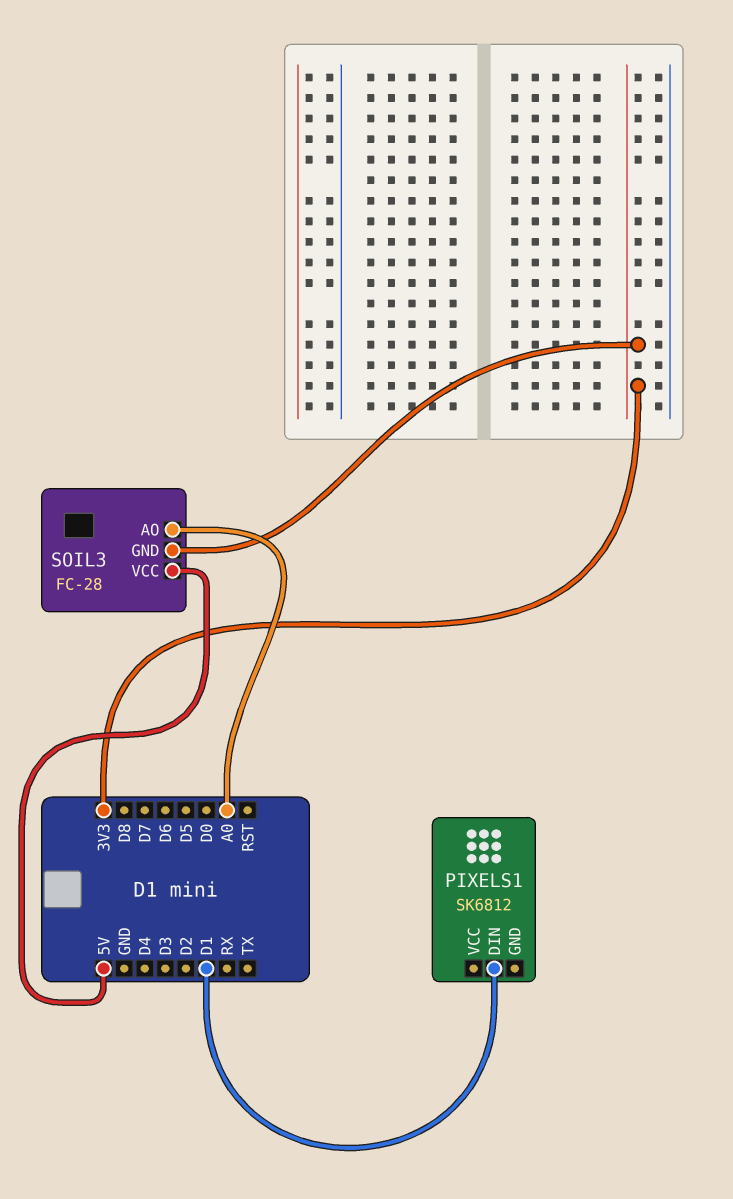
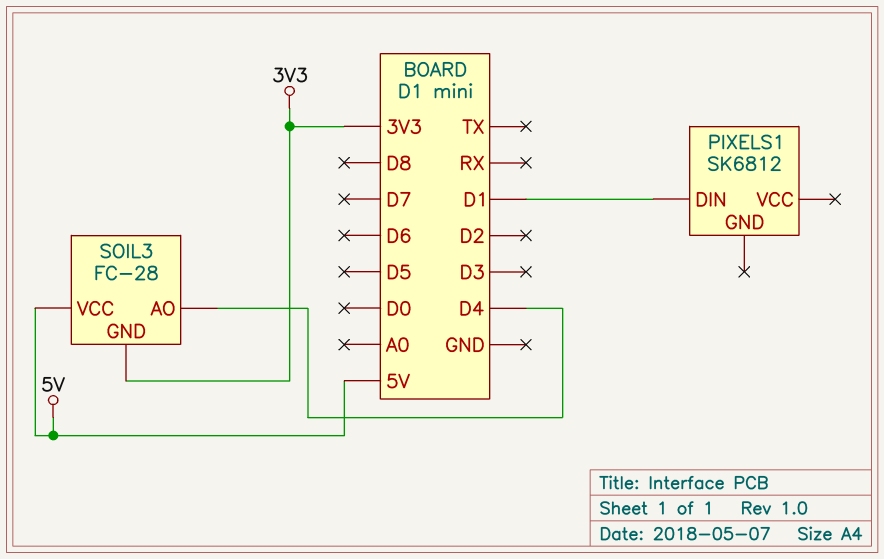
SOIL3 pin AO: A0 -> D4

